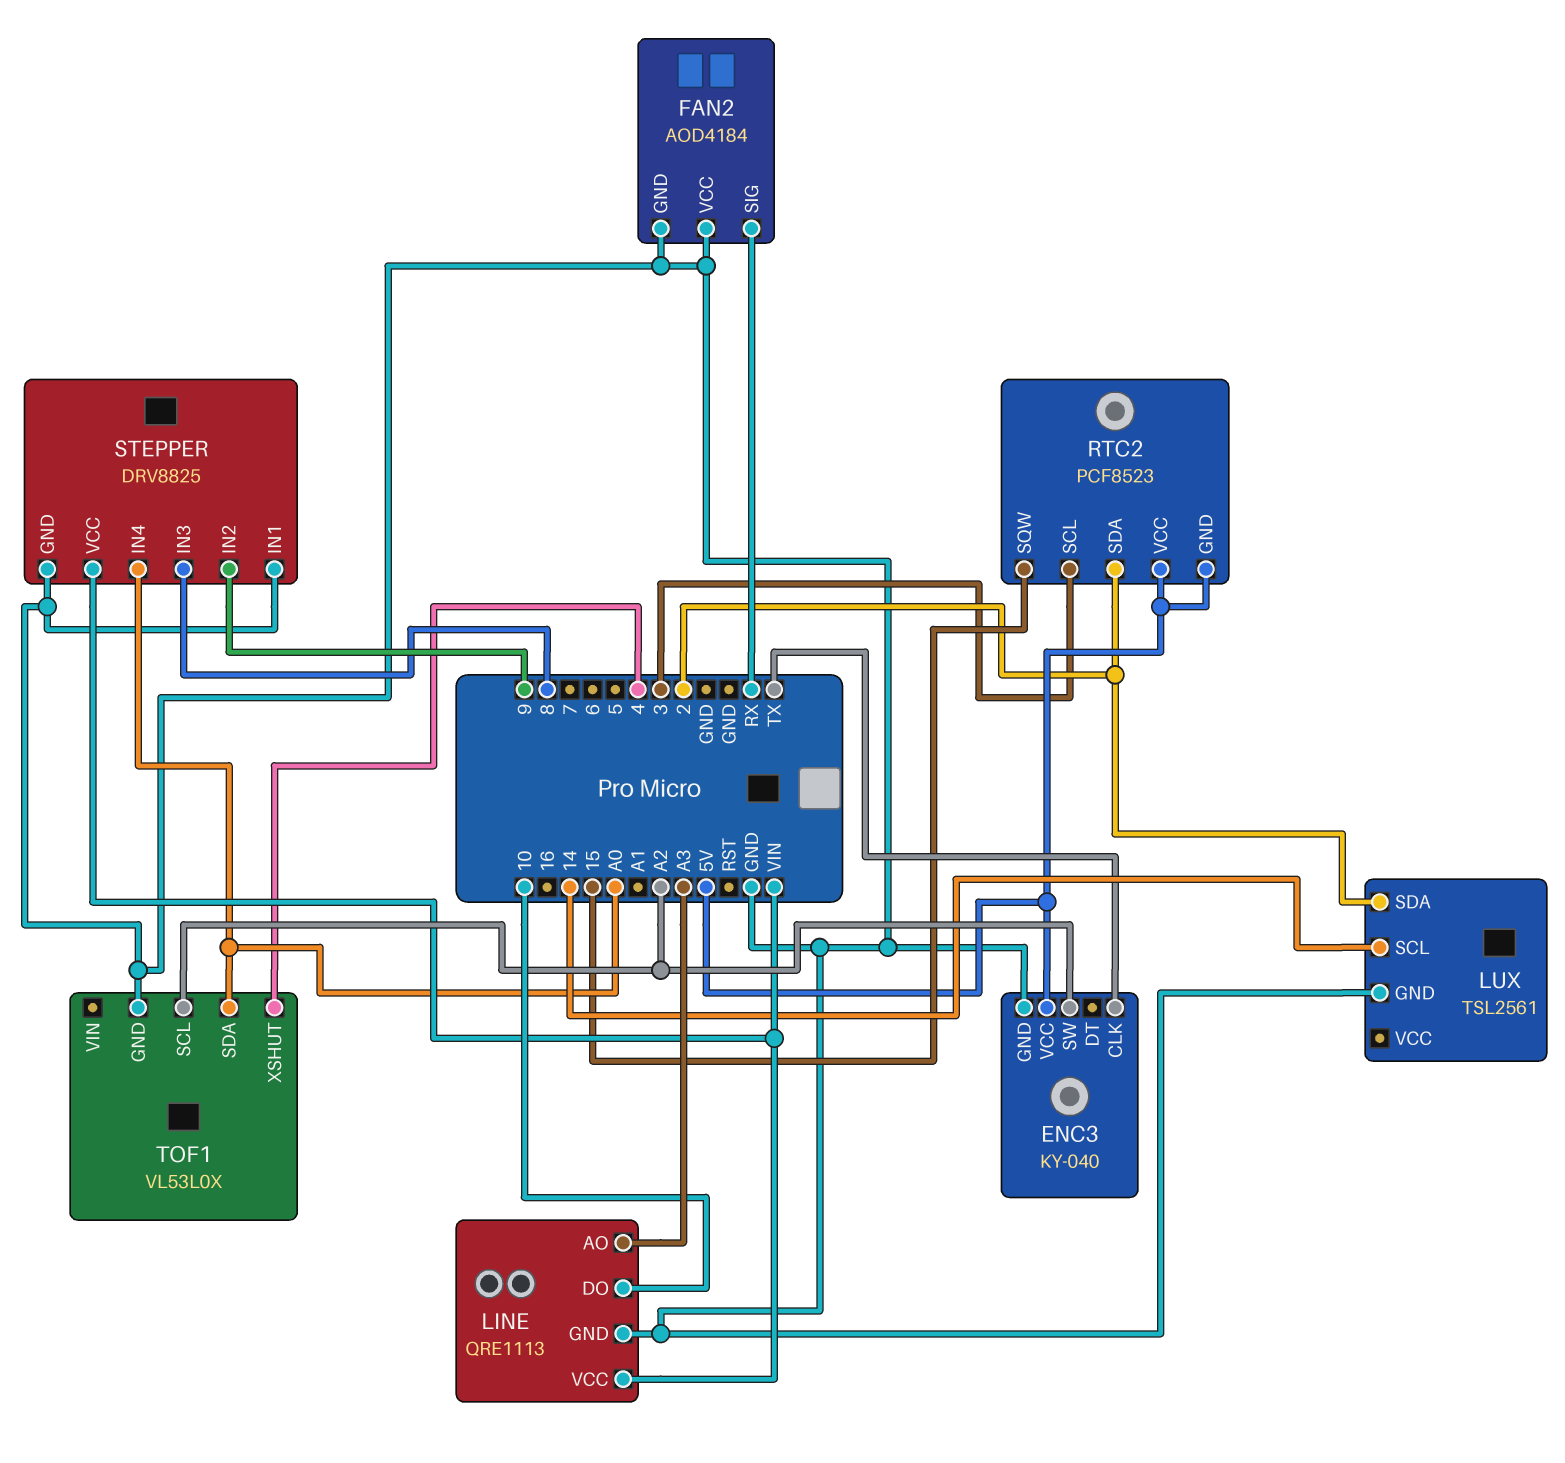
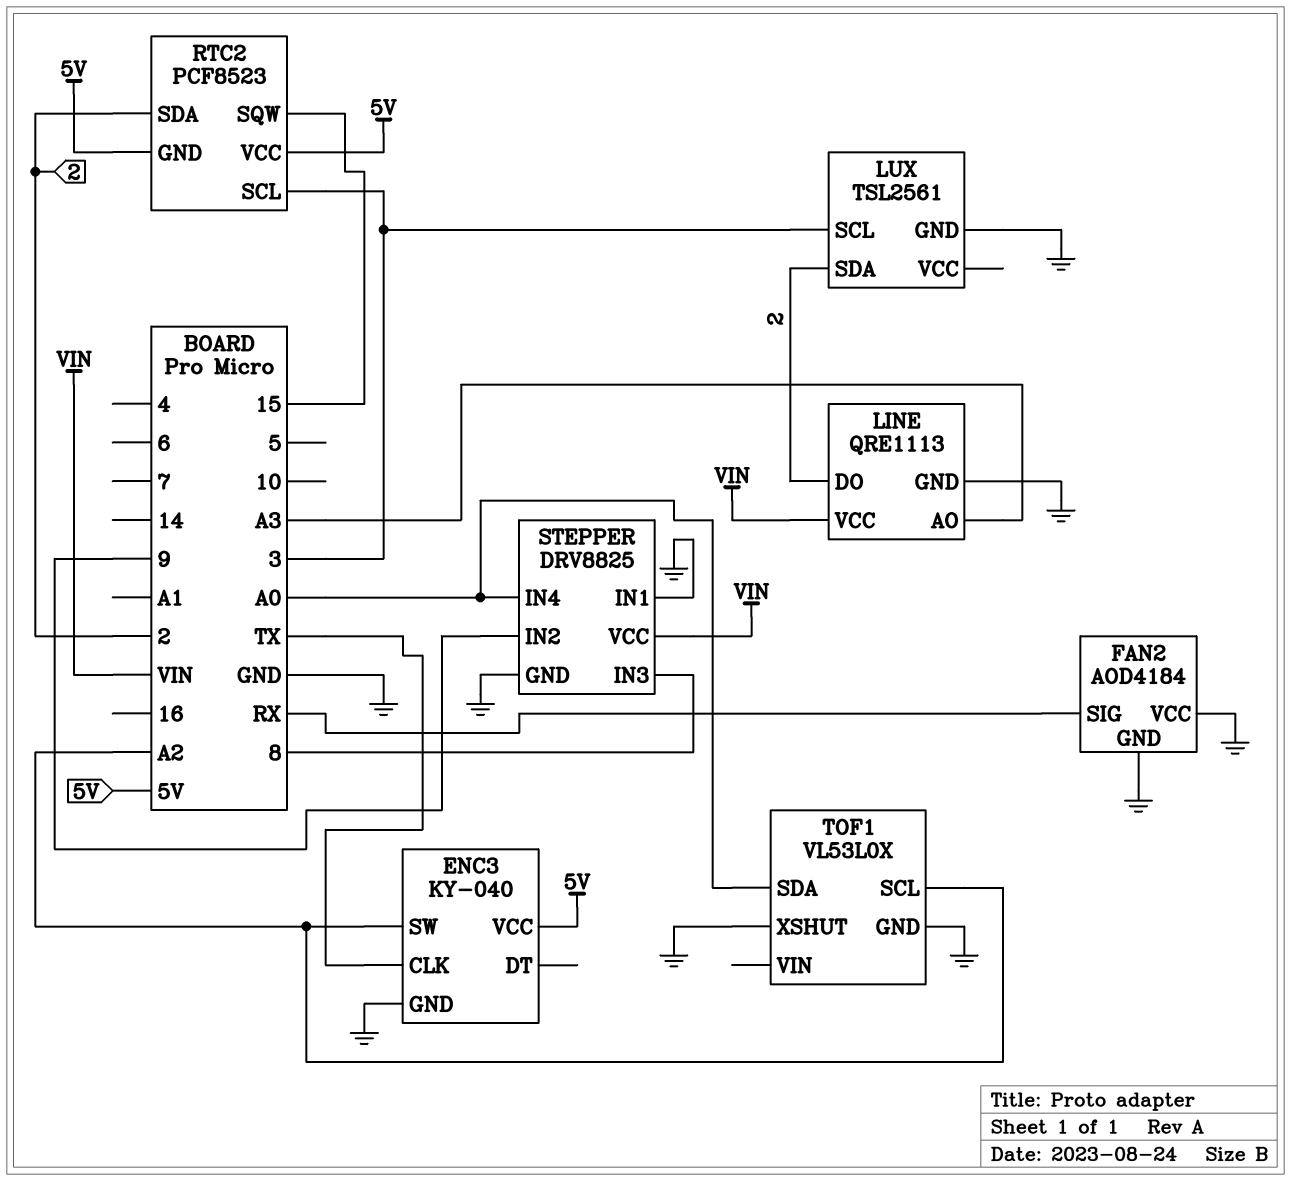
LINE pin DO: 10 -> 2
LUX pin SCL: 14 -> 3
TOF1 pin XSHUT: 4 -> GND

